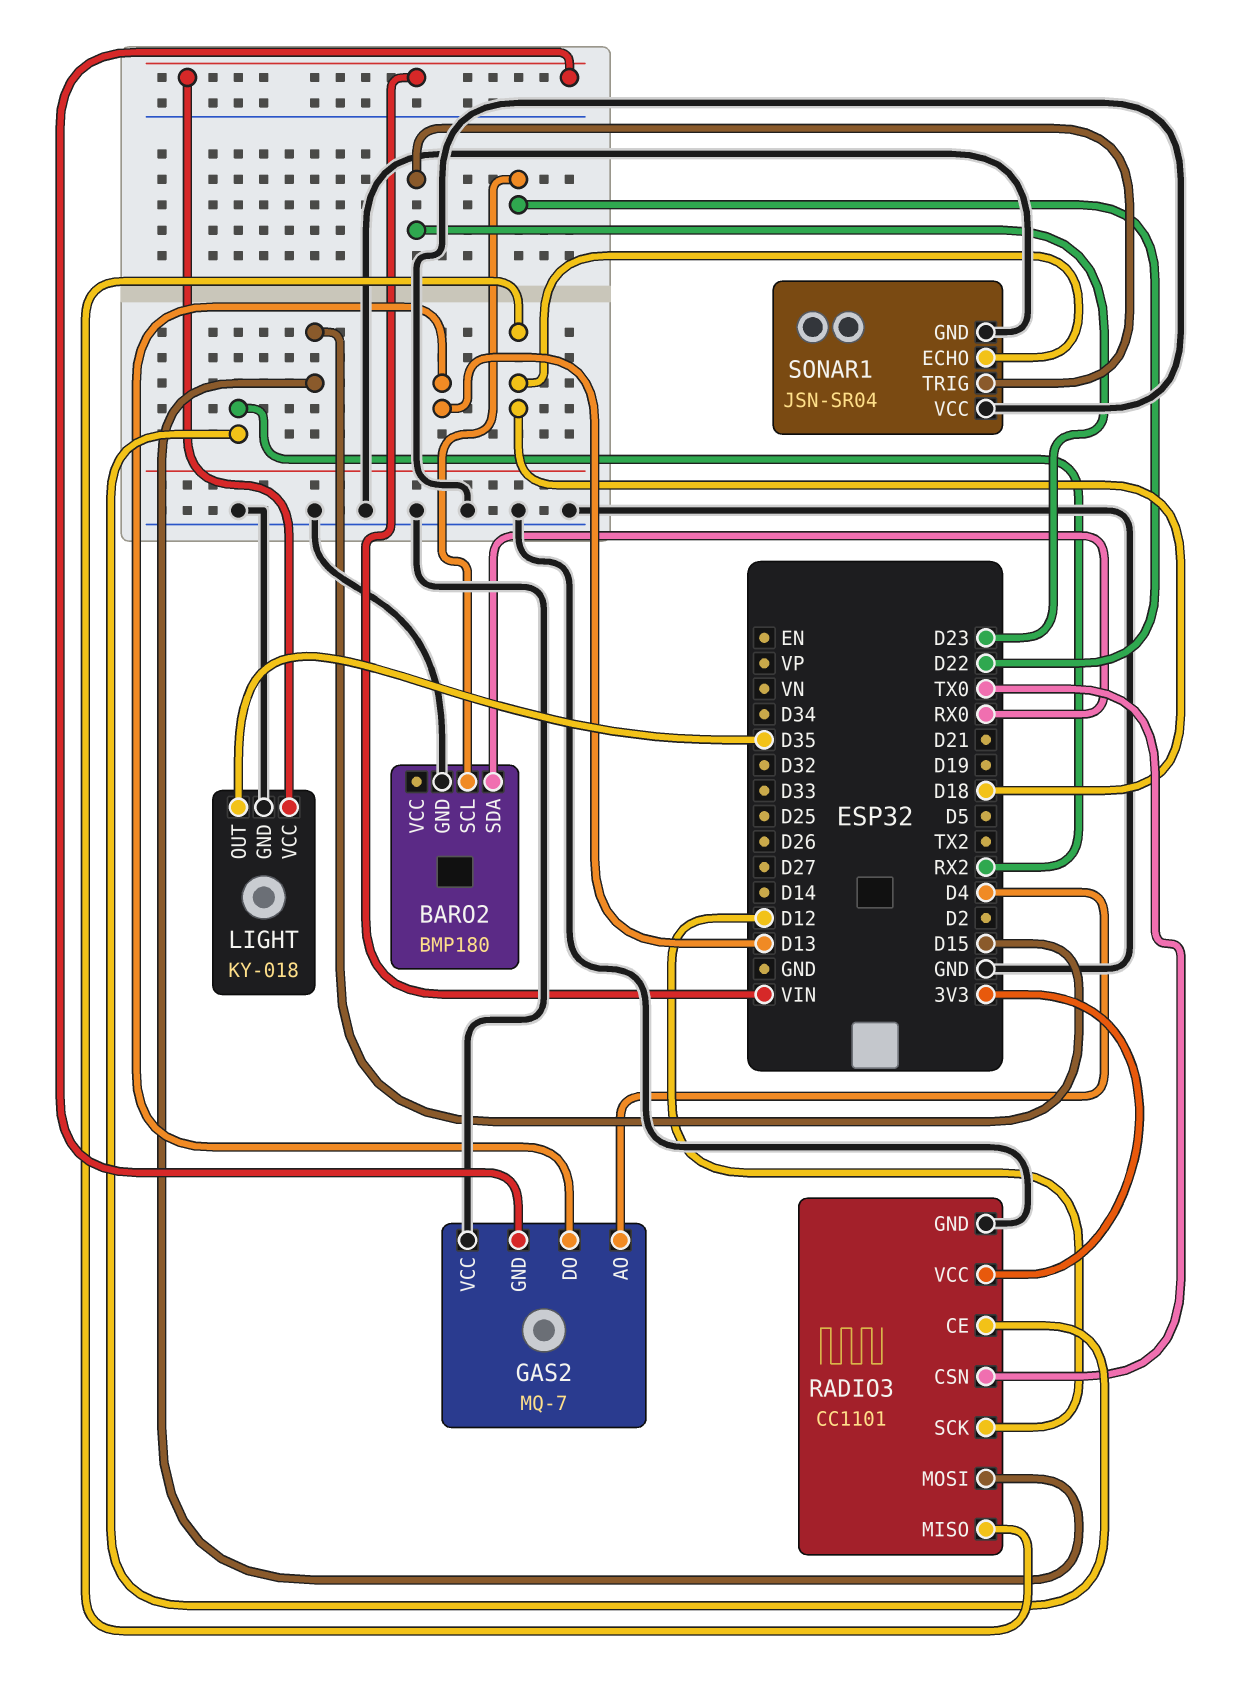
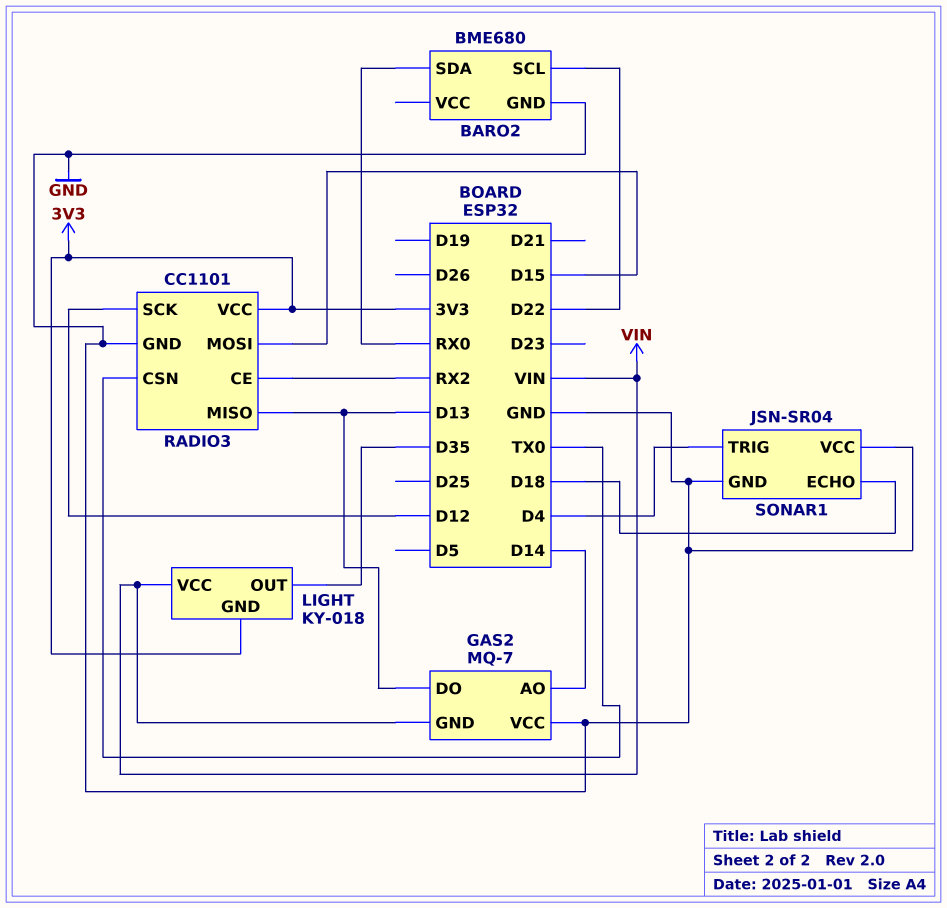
BARO2: BMP180 -> BME680
GAS2 pin AO: D4 -> D14
LIGHT pin GND: GND -> 3V3
RADIO3 pin MISO: D18 -> D13
SONAR1 pin TRIG: D23 -> D4

